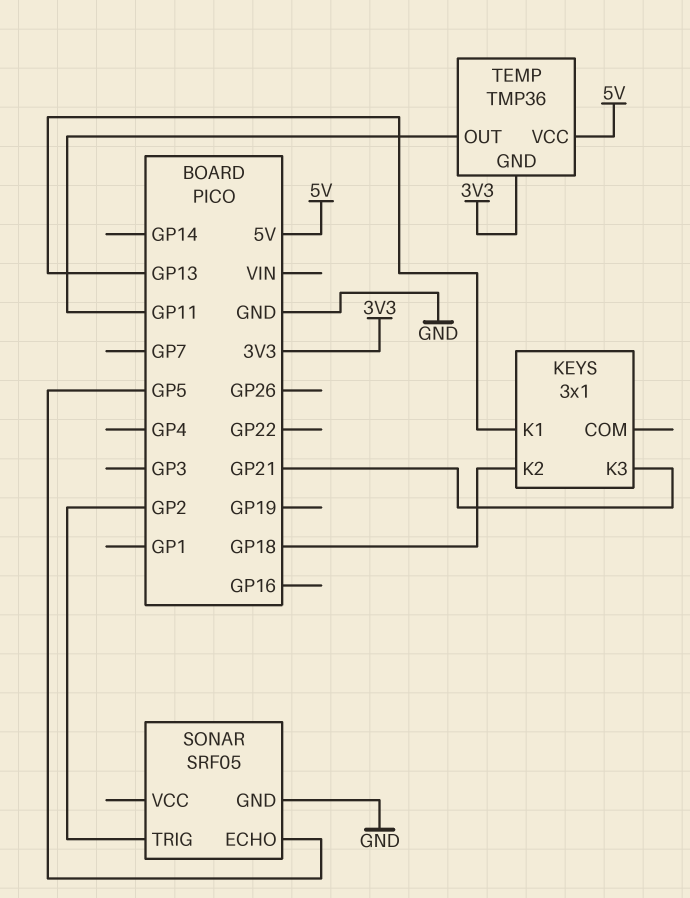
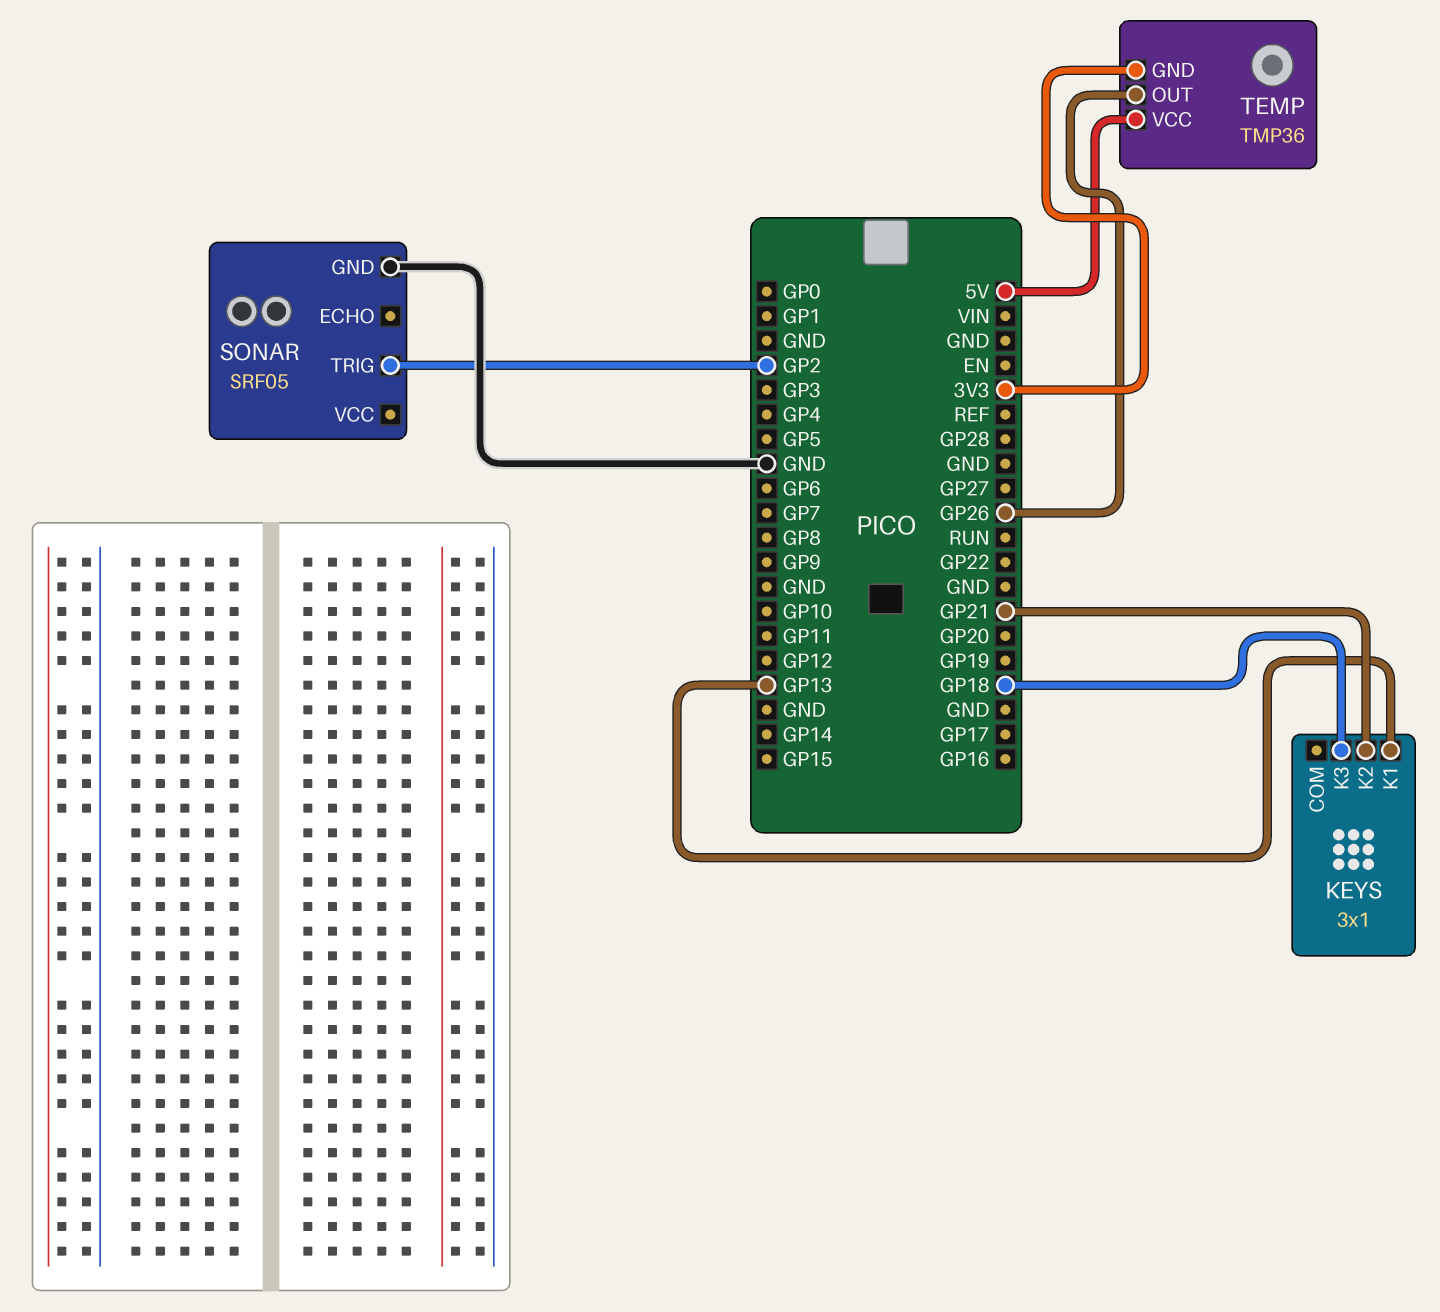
KEYS pin K2: GP18 -> GP21
KEYS pin K3: GP21 -> GP18
SONAR pin ECHO: GP5 -> none
TEMP pin OUT: GP11 -> GP26

